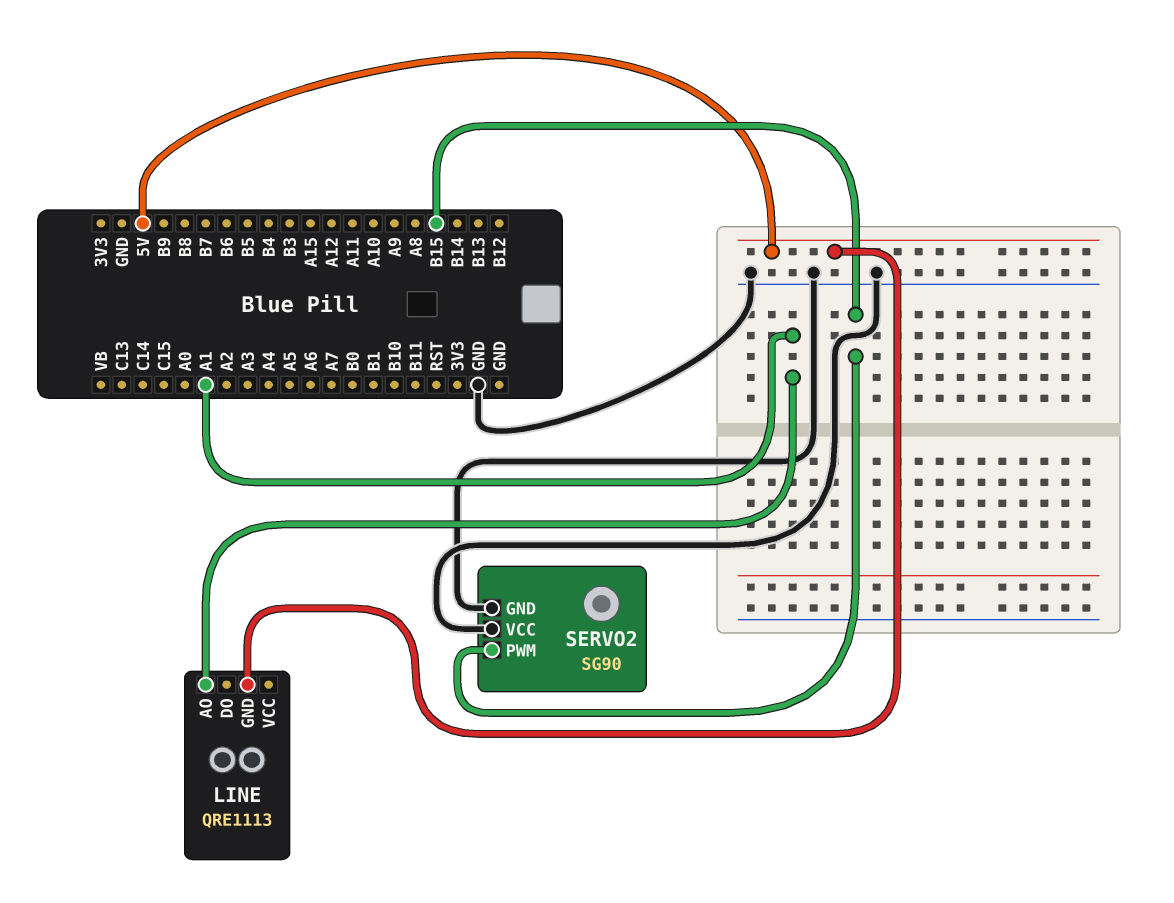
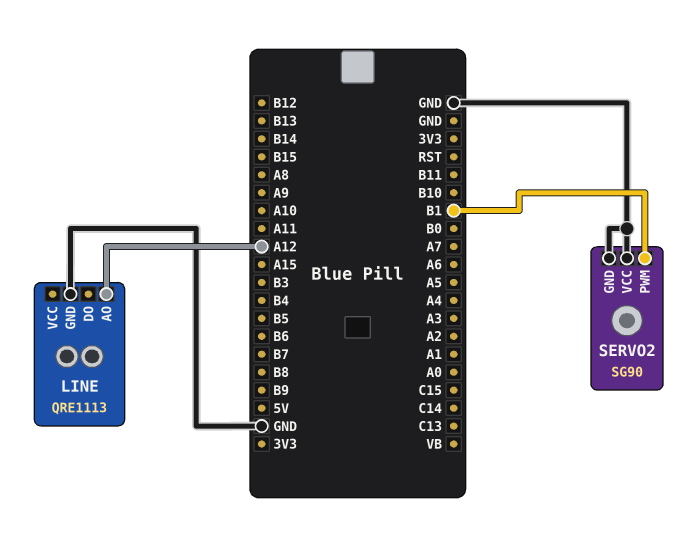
LINE pin AO: A1 -> A12
LINE pin GND: 5V -> GND
SERVO2 pin PWM: B15 -> B1

